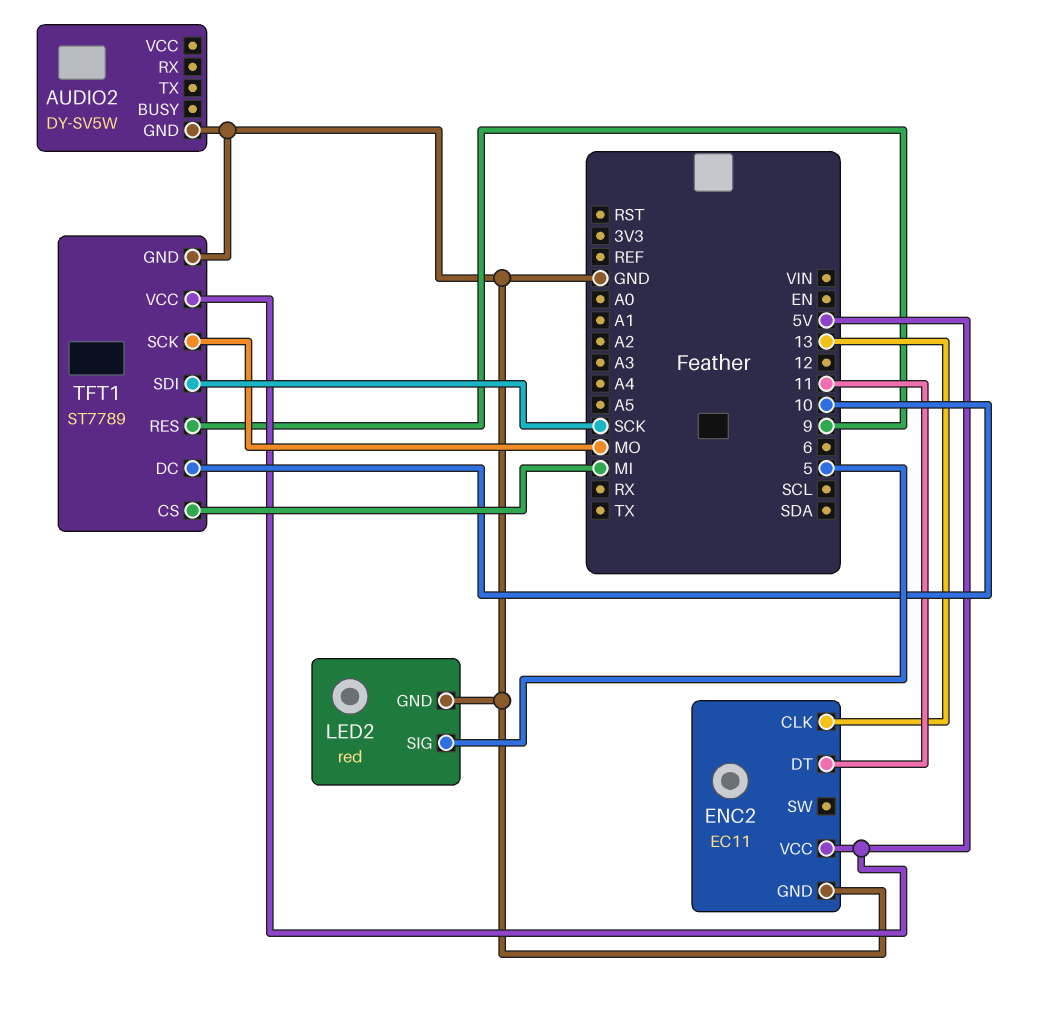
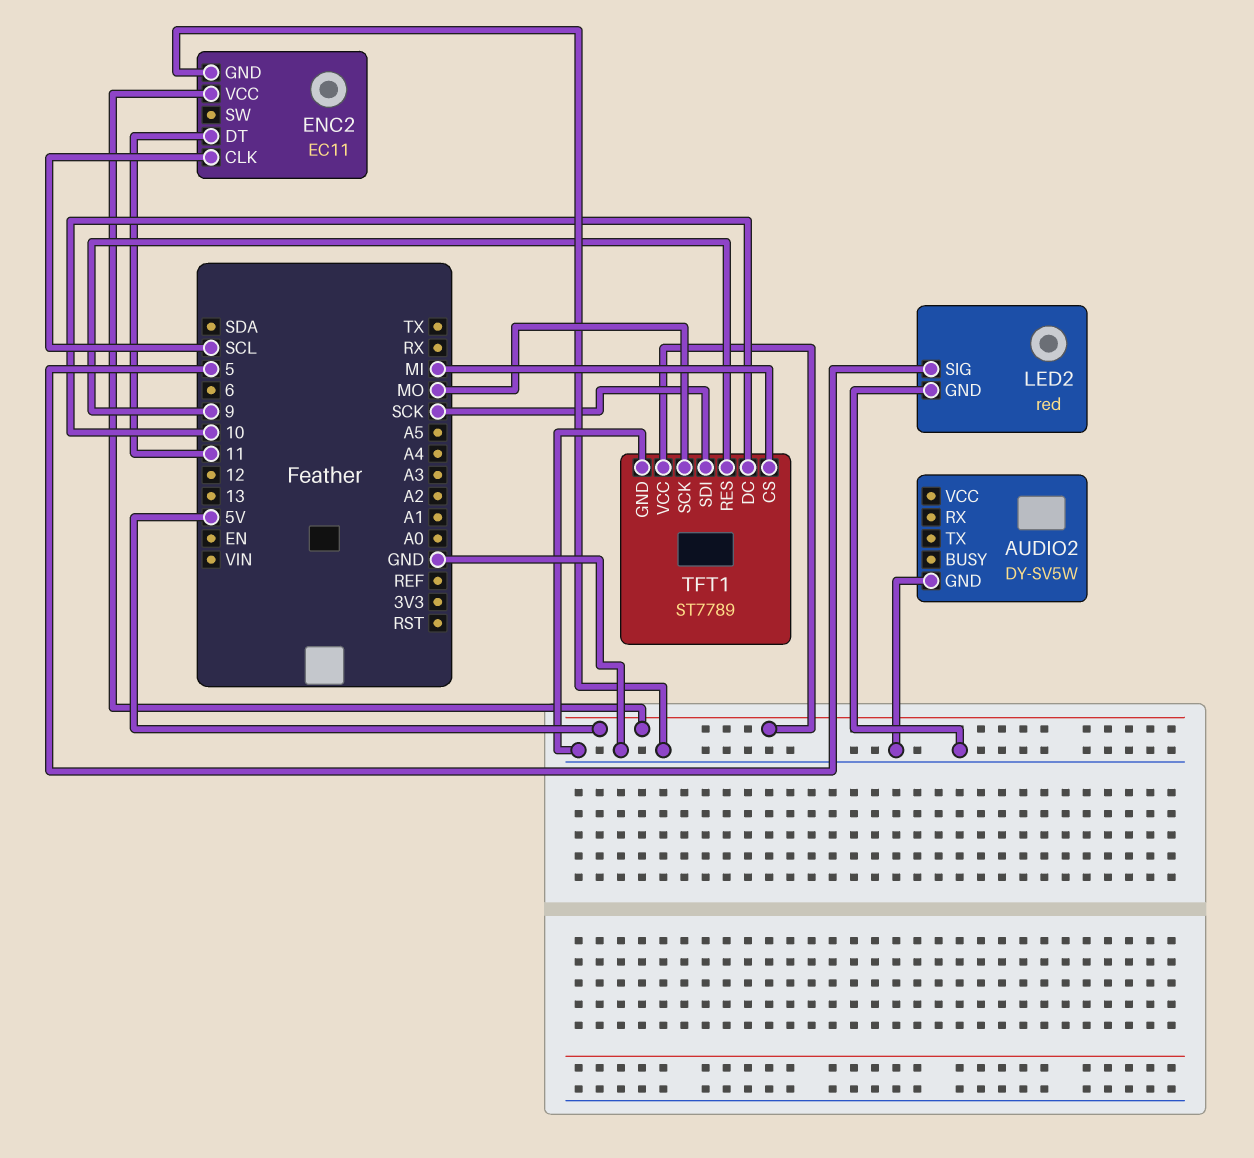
ENC2 pin CLK: 13 -> SCL

